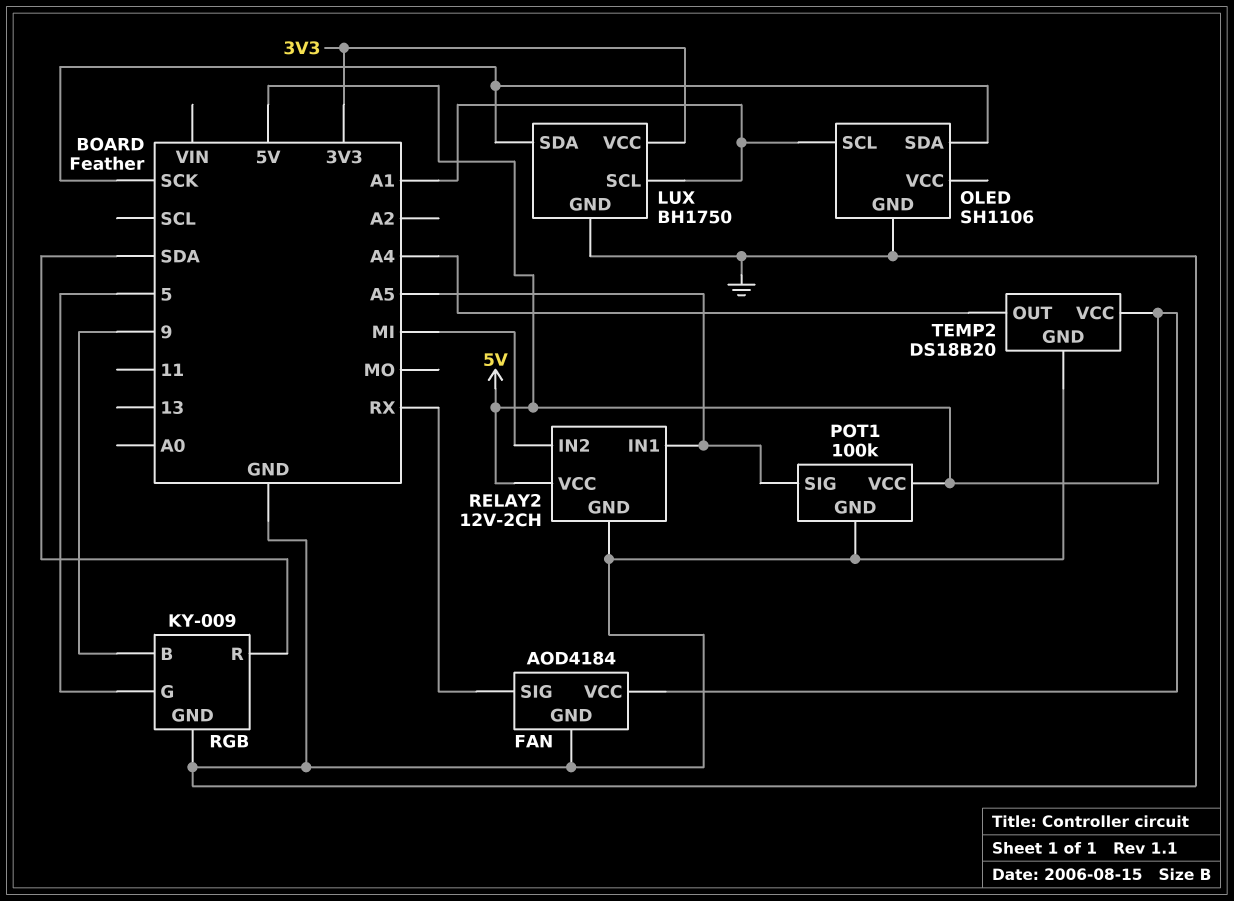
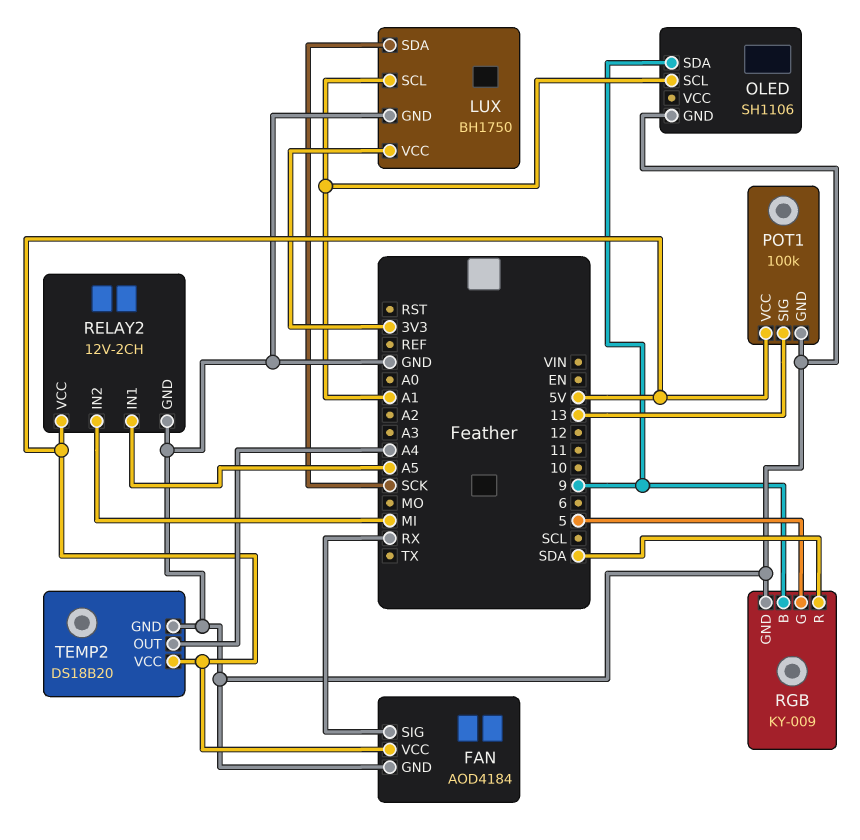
OLED pin SDA: SCK -> 9
POT1 pin SIG: A5 -> 13

